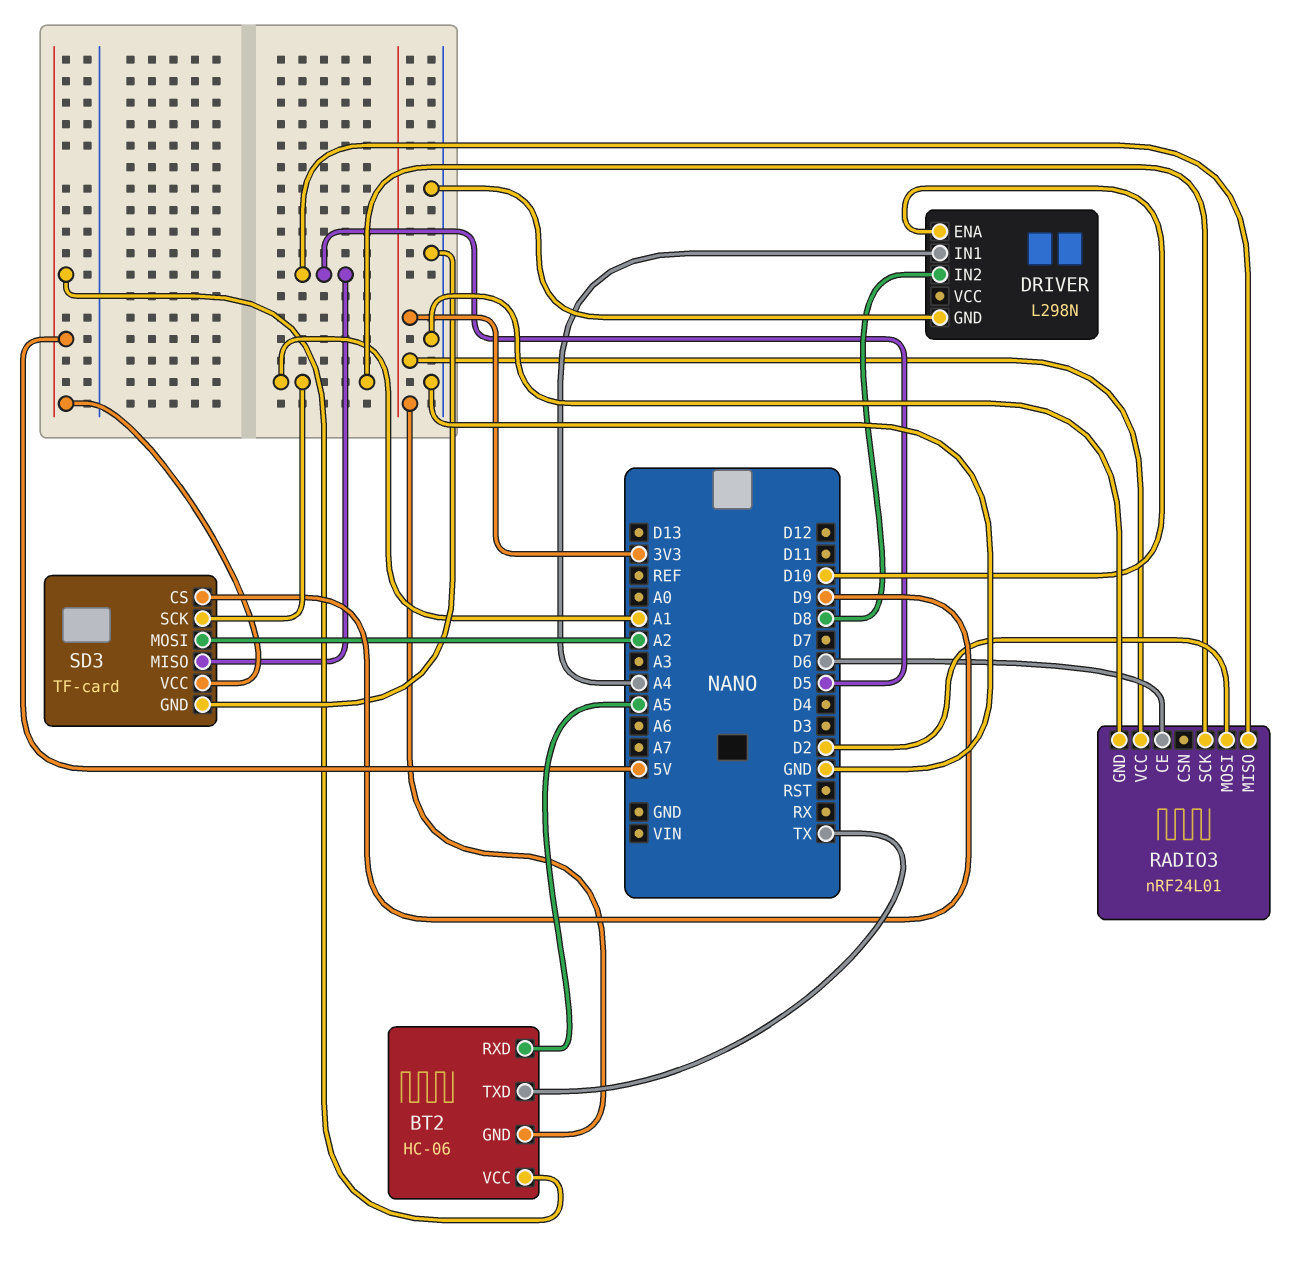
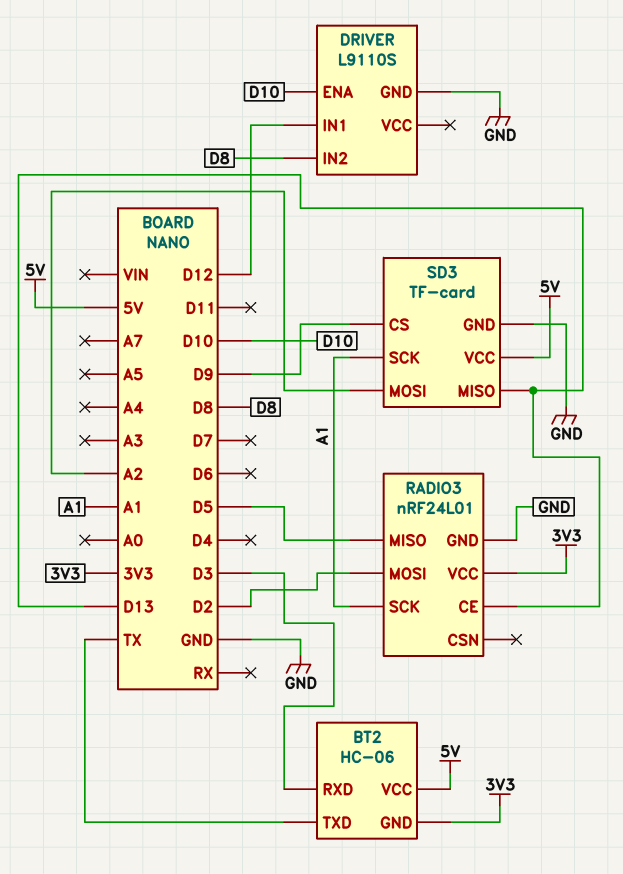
BT2 pin RXD: A5 -> D3
DRIVER: L298N -> L9110S
DRIVER pin IN1: A4 -> D12
RADIO3 pin CE: D6 -> D13
SD3 pin MISO: D5 -> D13

